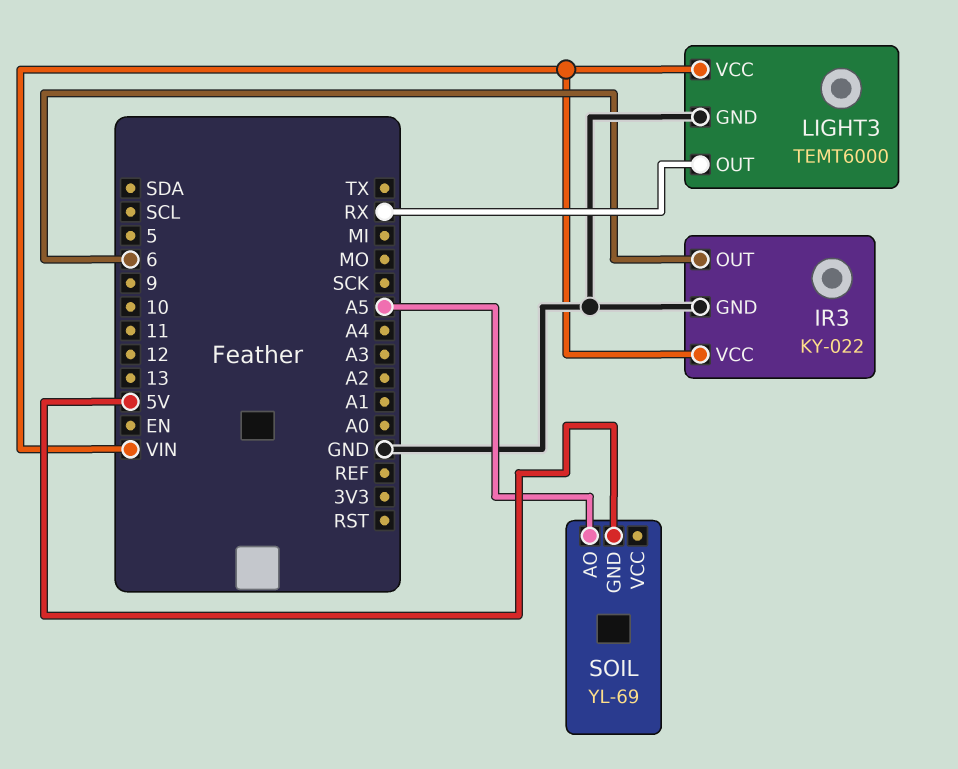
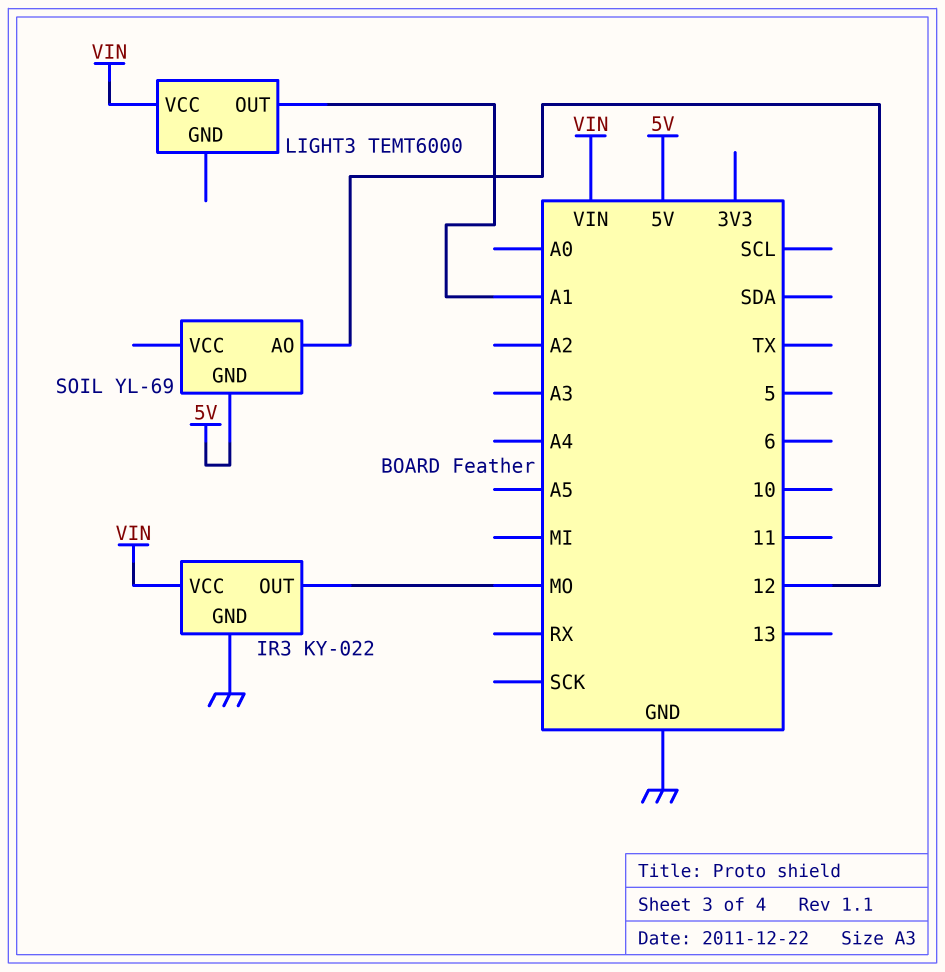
IR3 pin OUT: 6 -> MO
LIGHT3 pin GND: GND -> none
LIGHT3 pin OUT: RX -> A1
SOIL pin AO: A5 -> 12

